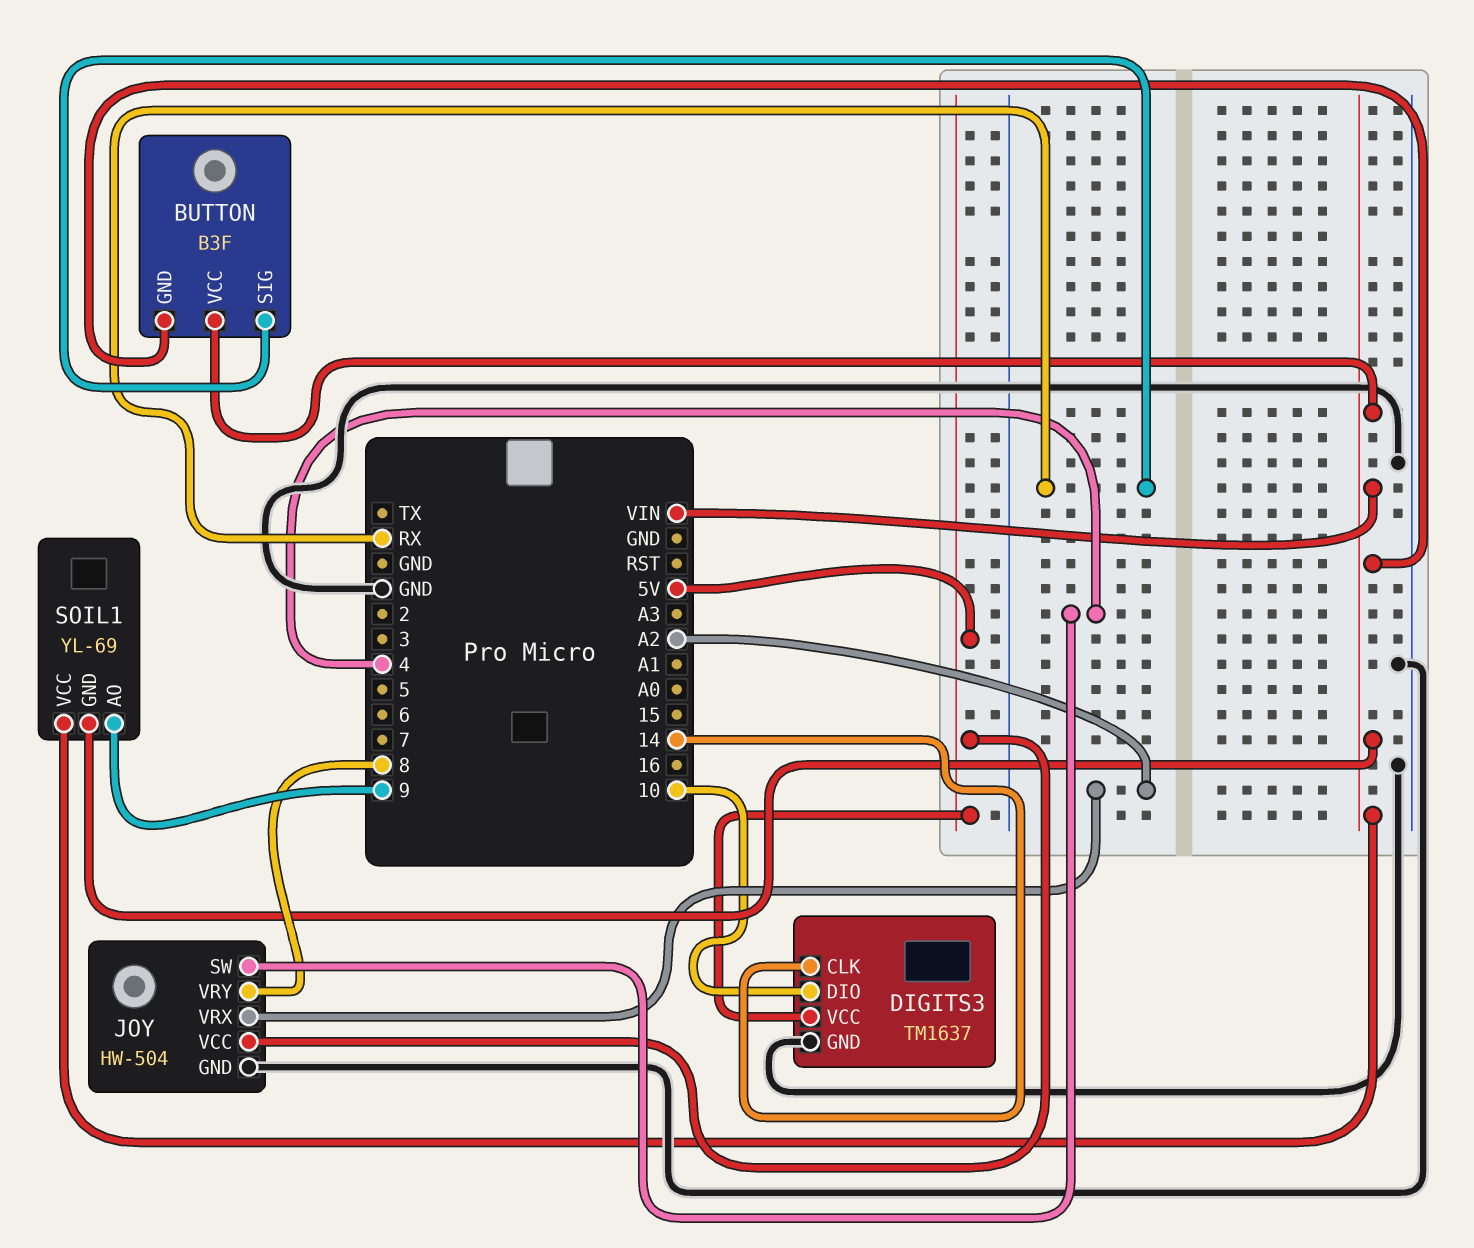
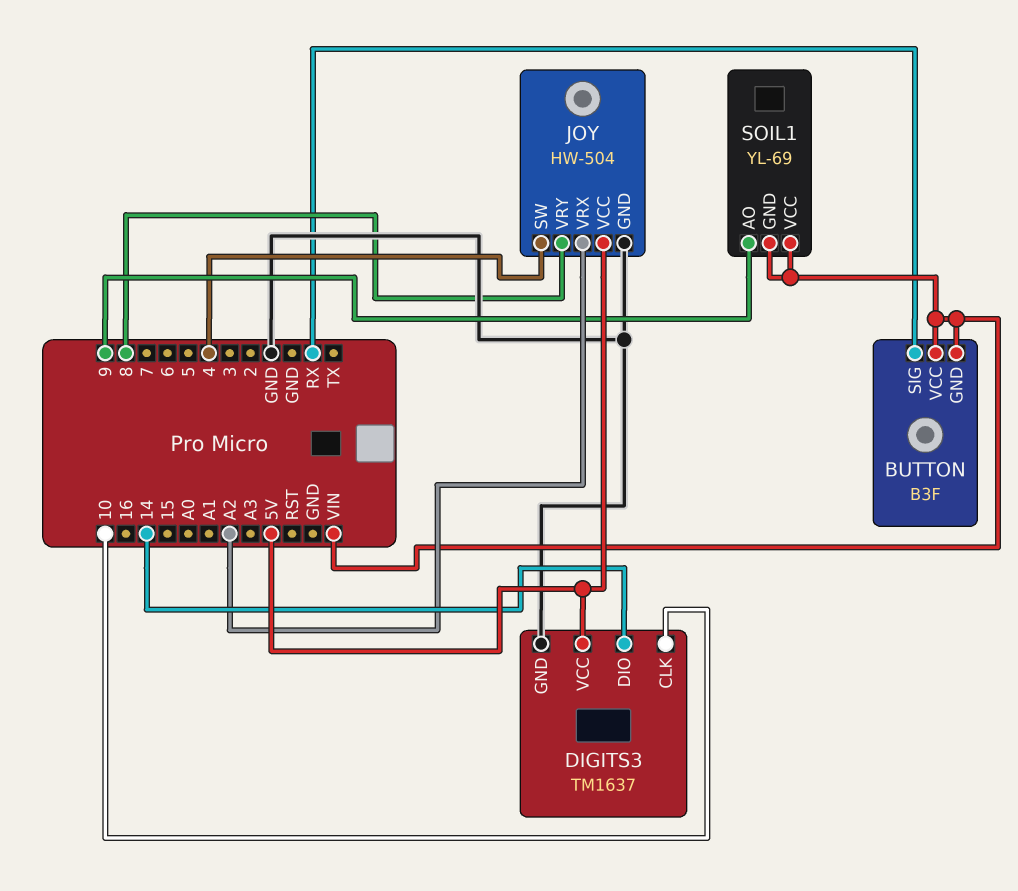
DIGITS3 pin CLK: 14 -> 10
DIGITS3 pin DIO: 10 -> 14

